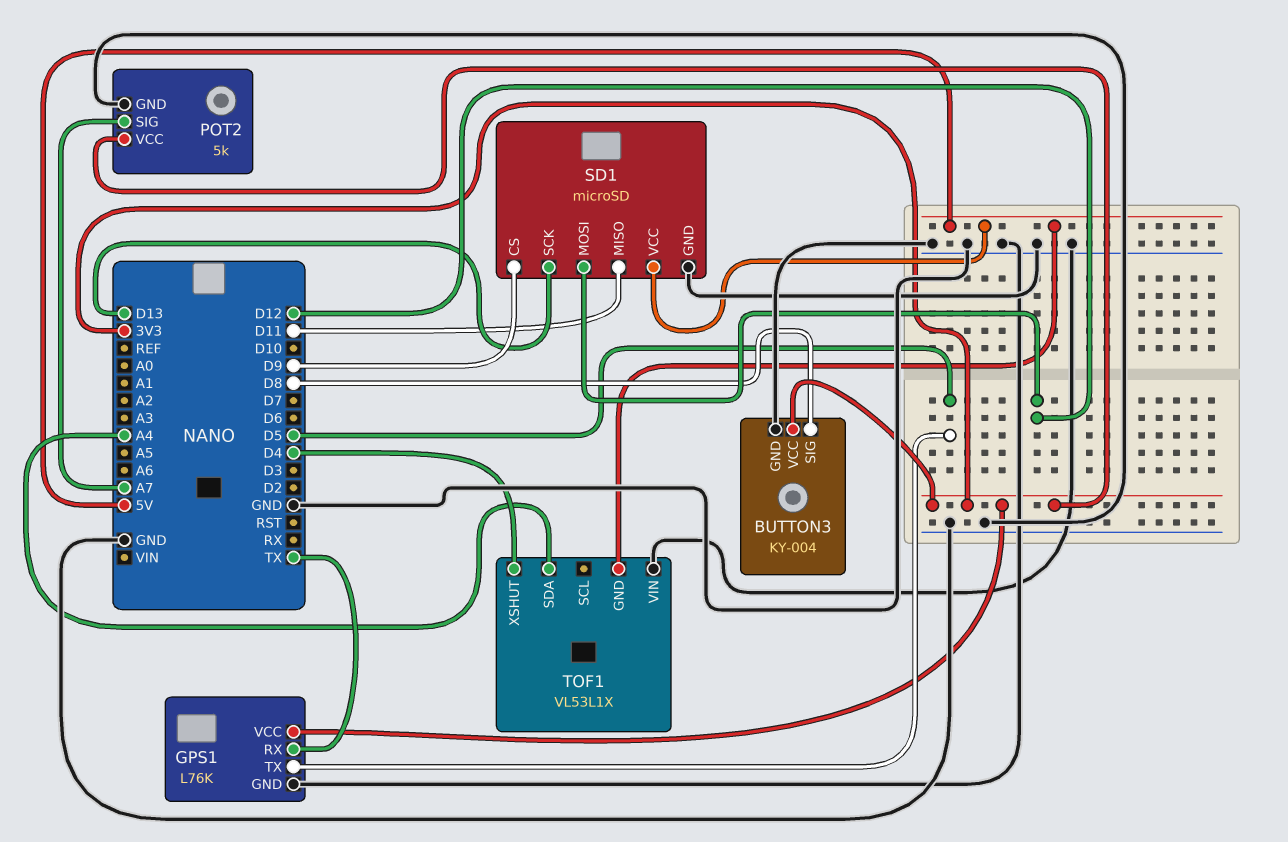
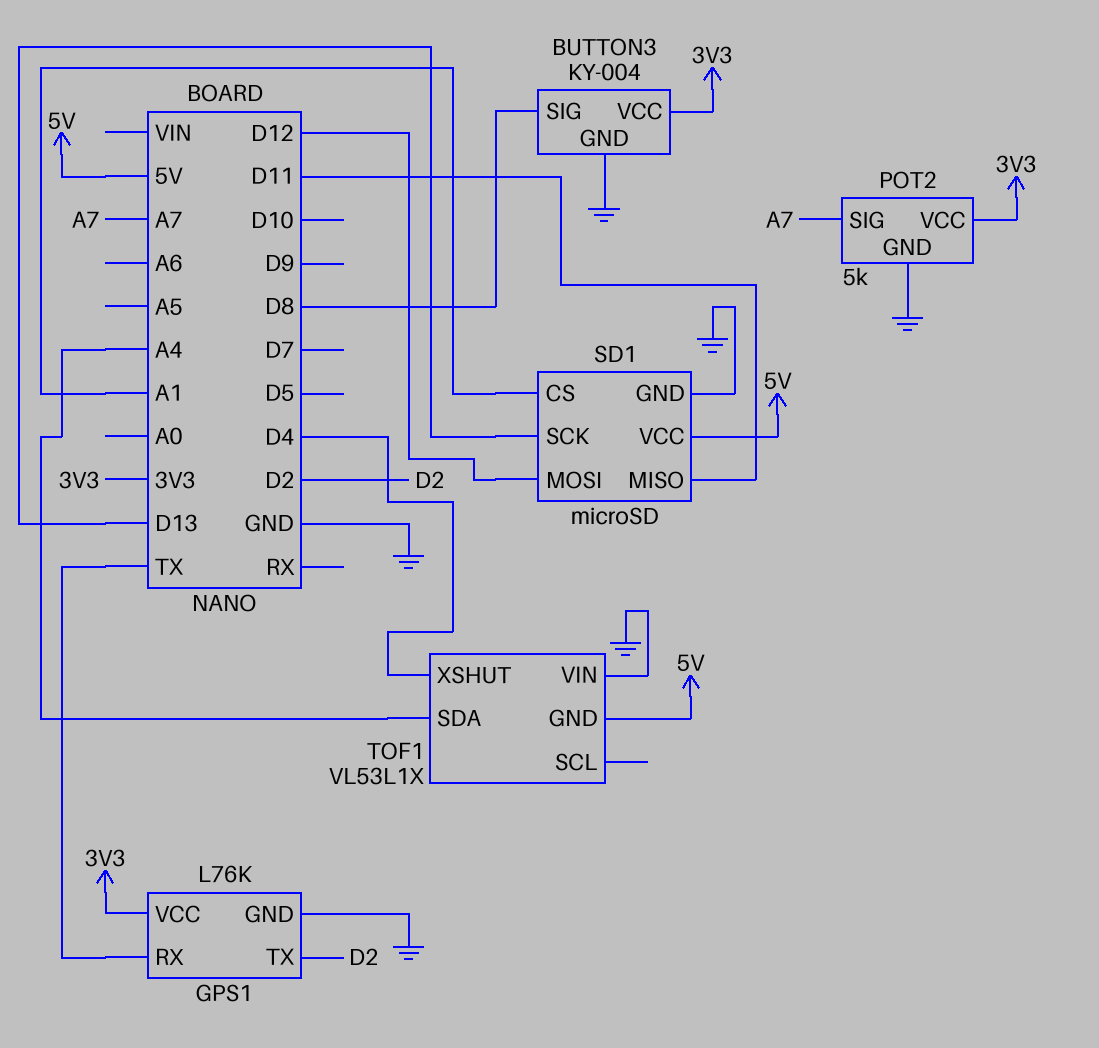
GPS1 pin TX: D5 -> D2
SD1 pin CS: D9 -> A1

